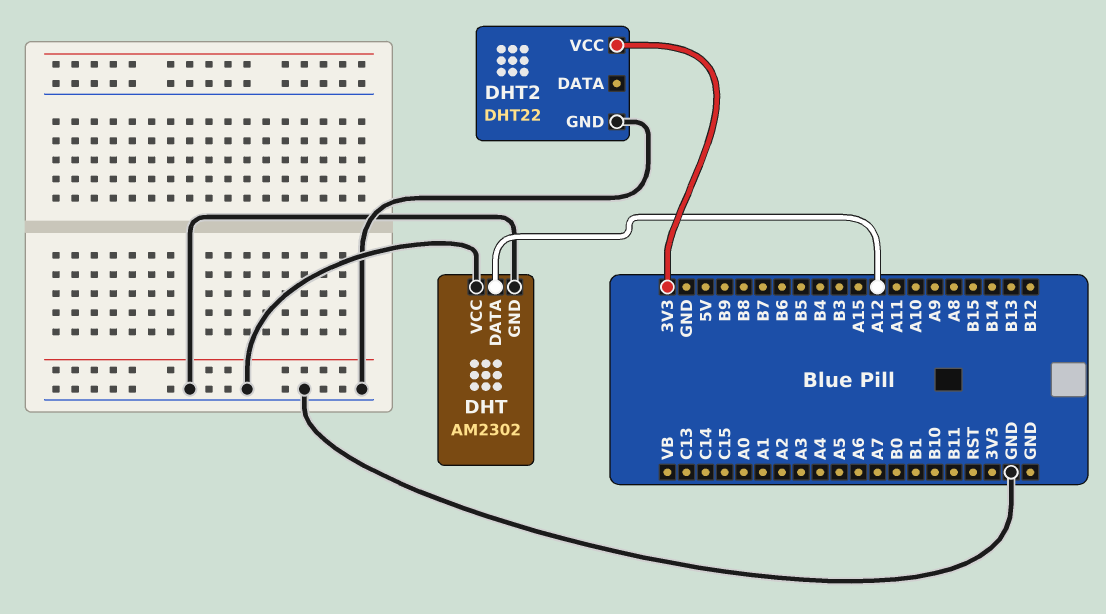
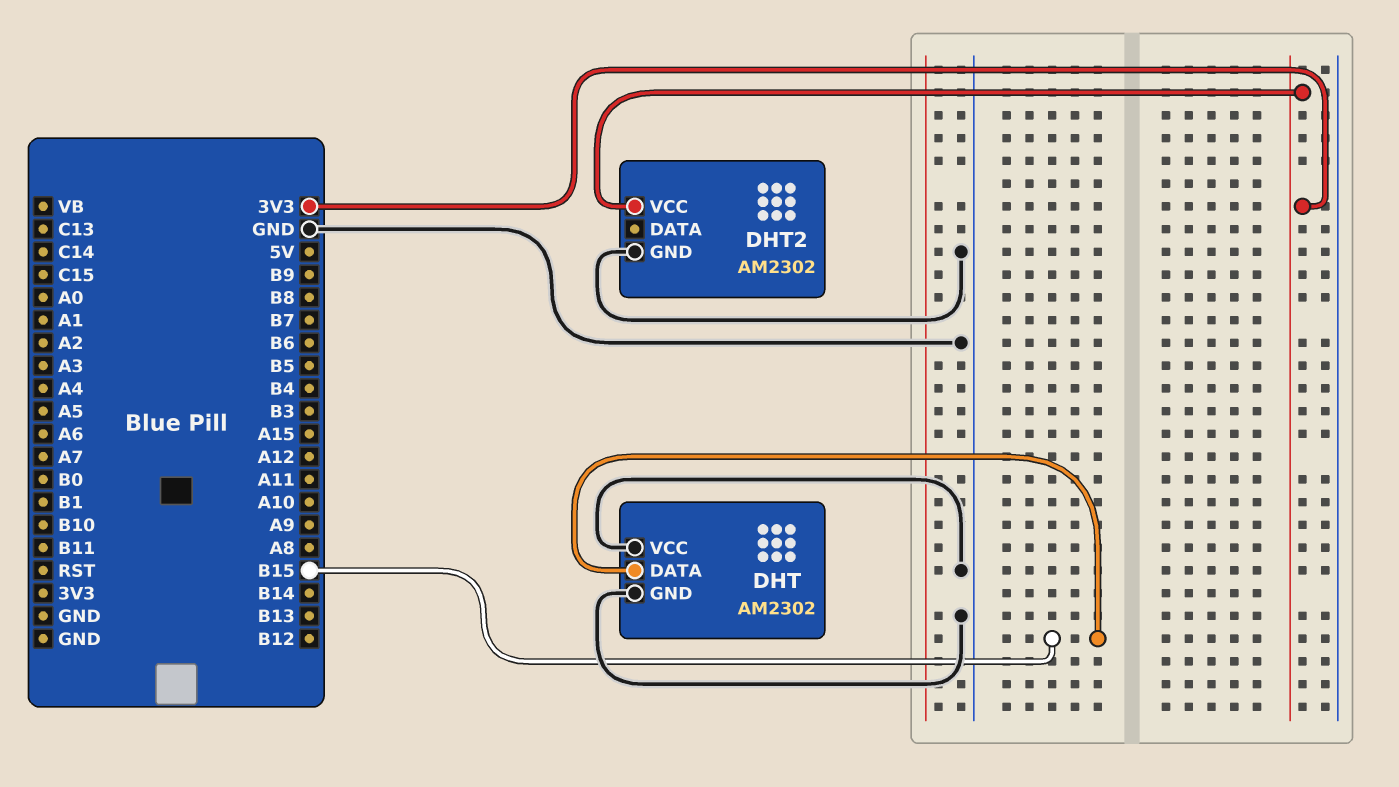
DHT pin DATA: A12 -> B15
DHT2: DHT22 -> AM2302

